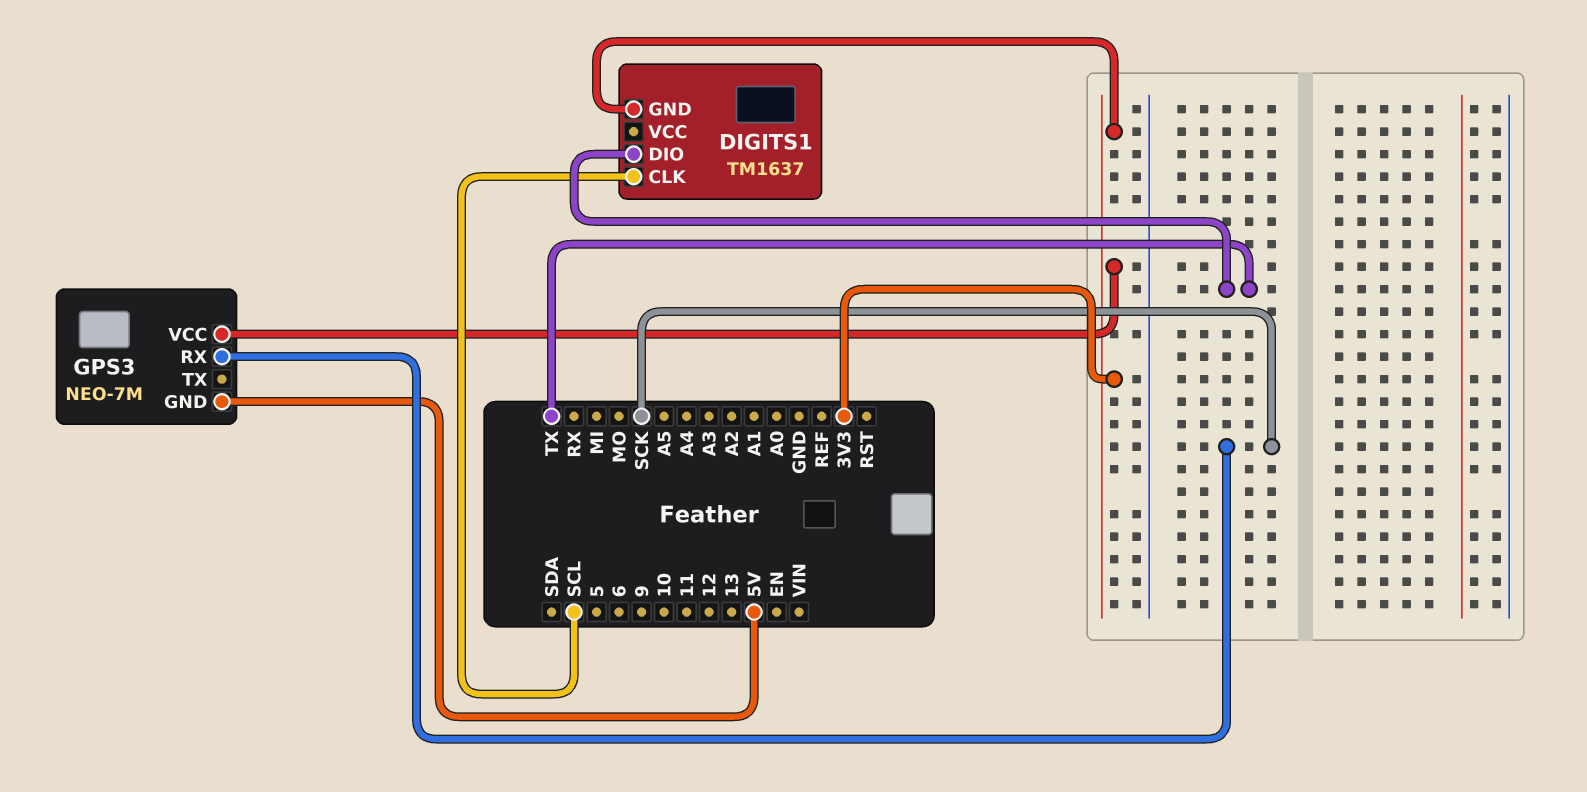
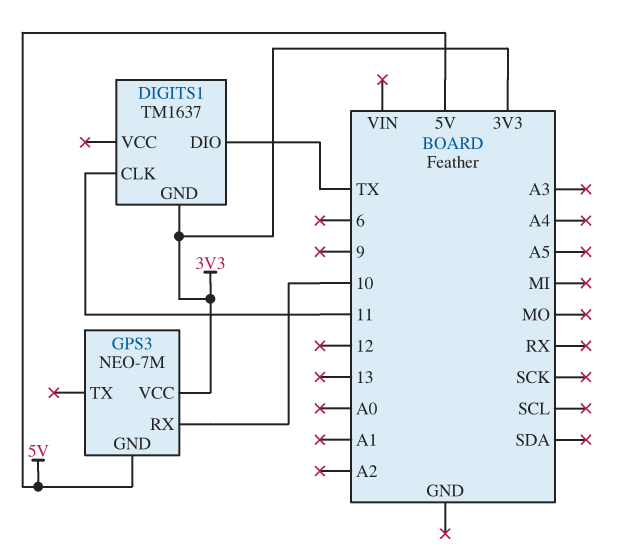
DIGITS1 pin CLK: SCL -> 11
GPS3 pin RX: SCK -> 10

